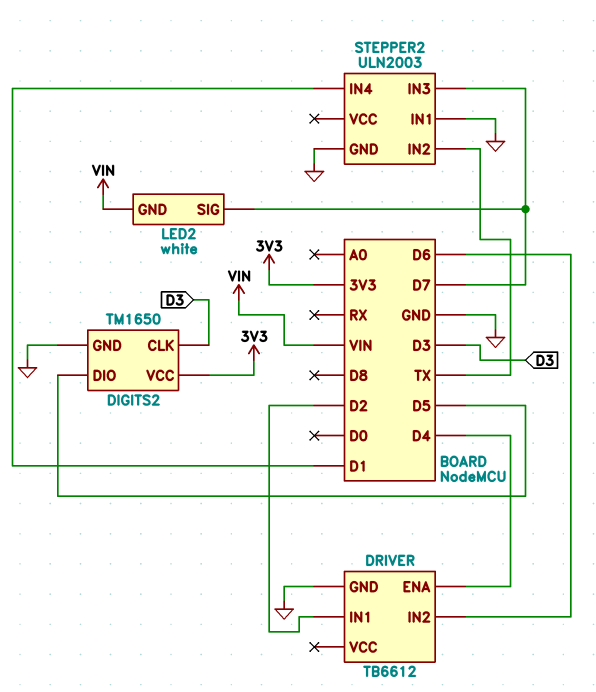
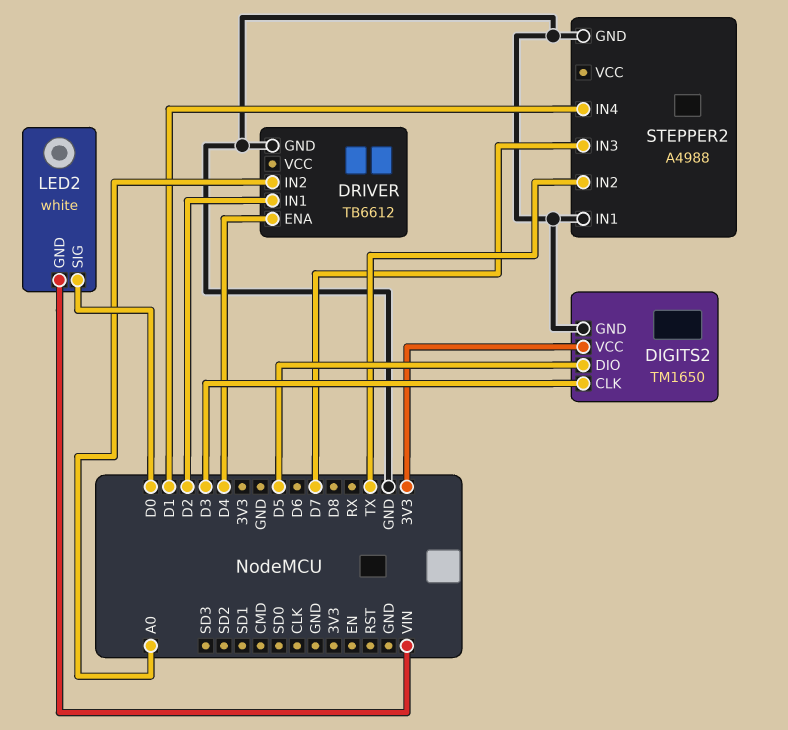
DRIVER pin IN2: D6 -> A0
LED2 pin SIG: D7 -> D0
STEPPER2: ULN2003 -> A4988

